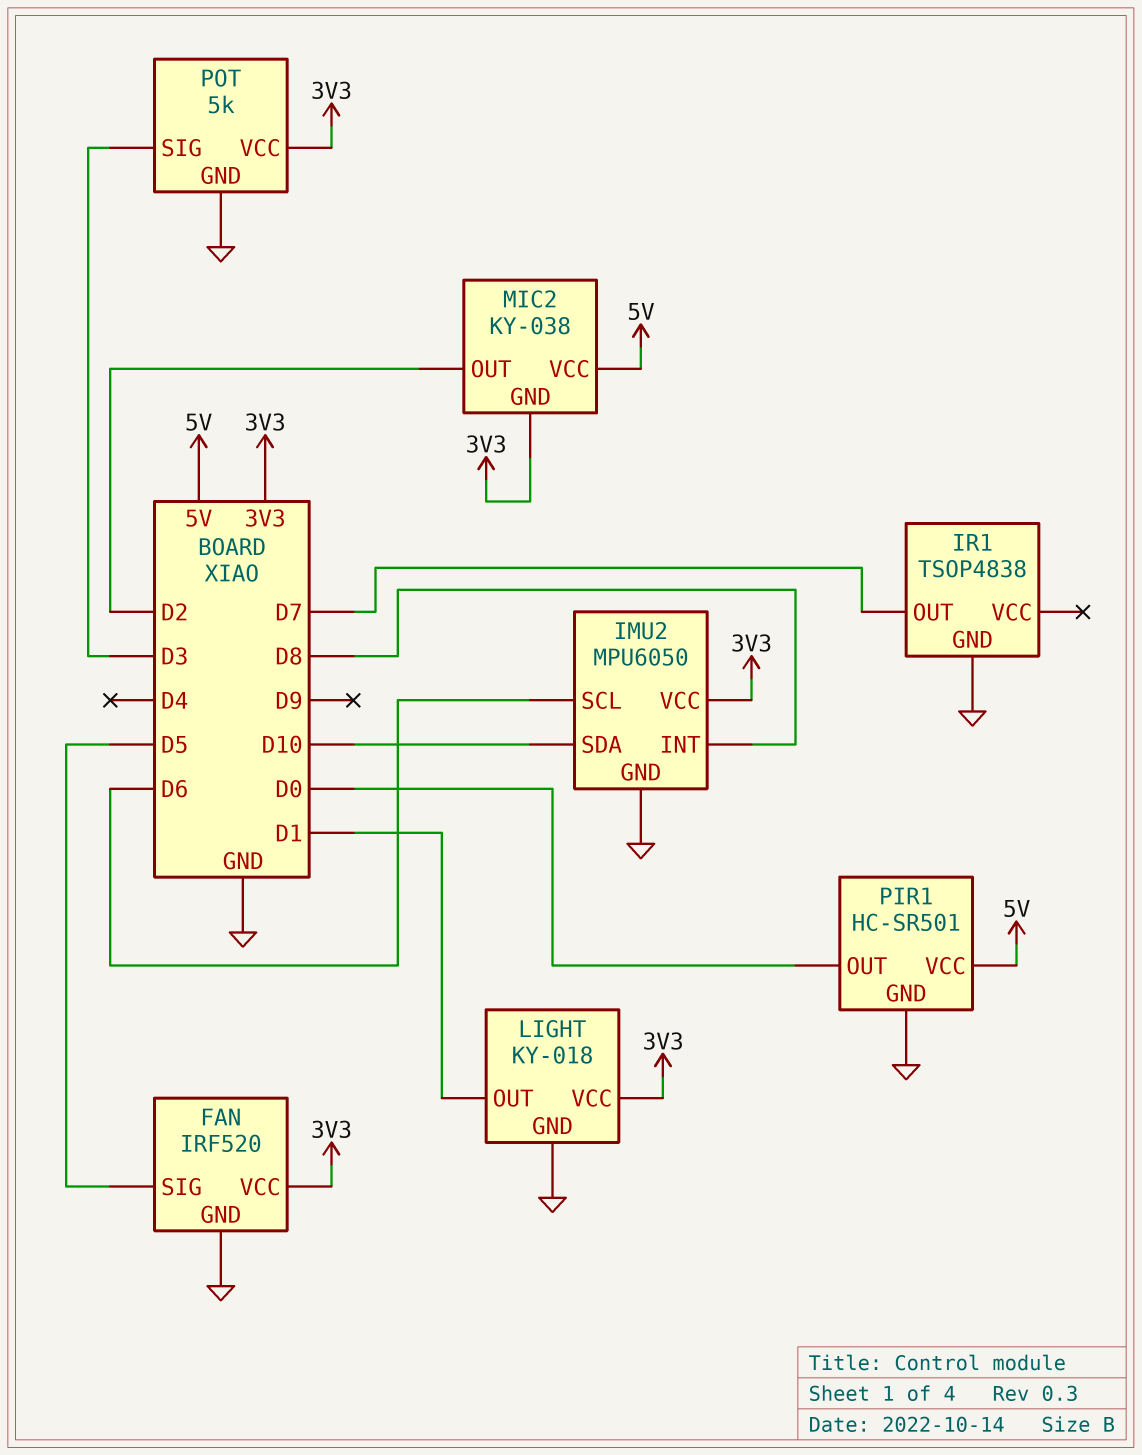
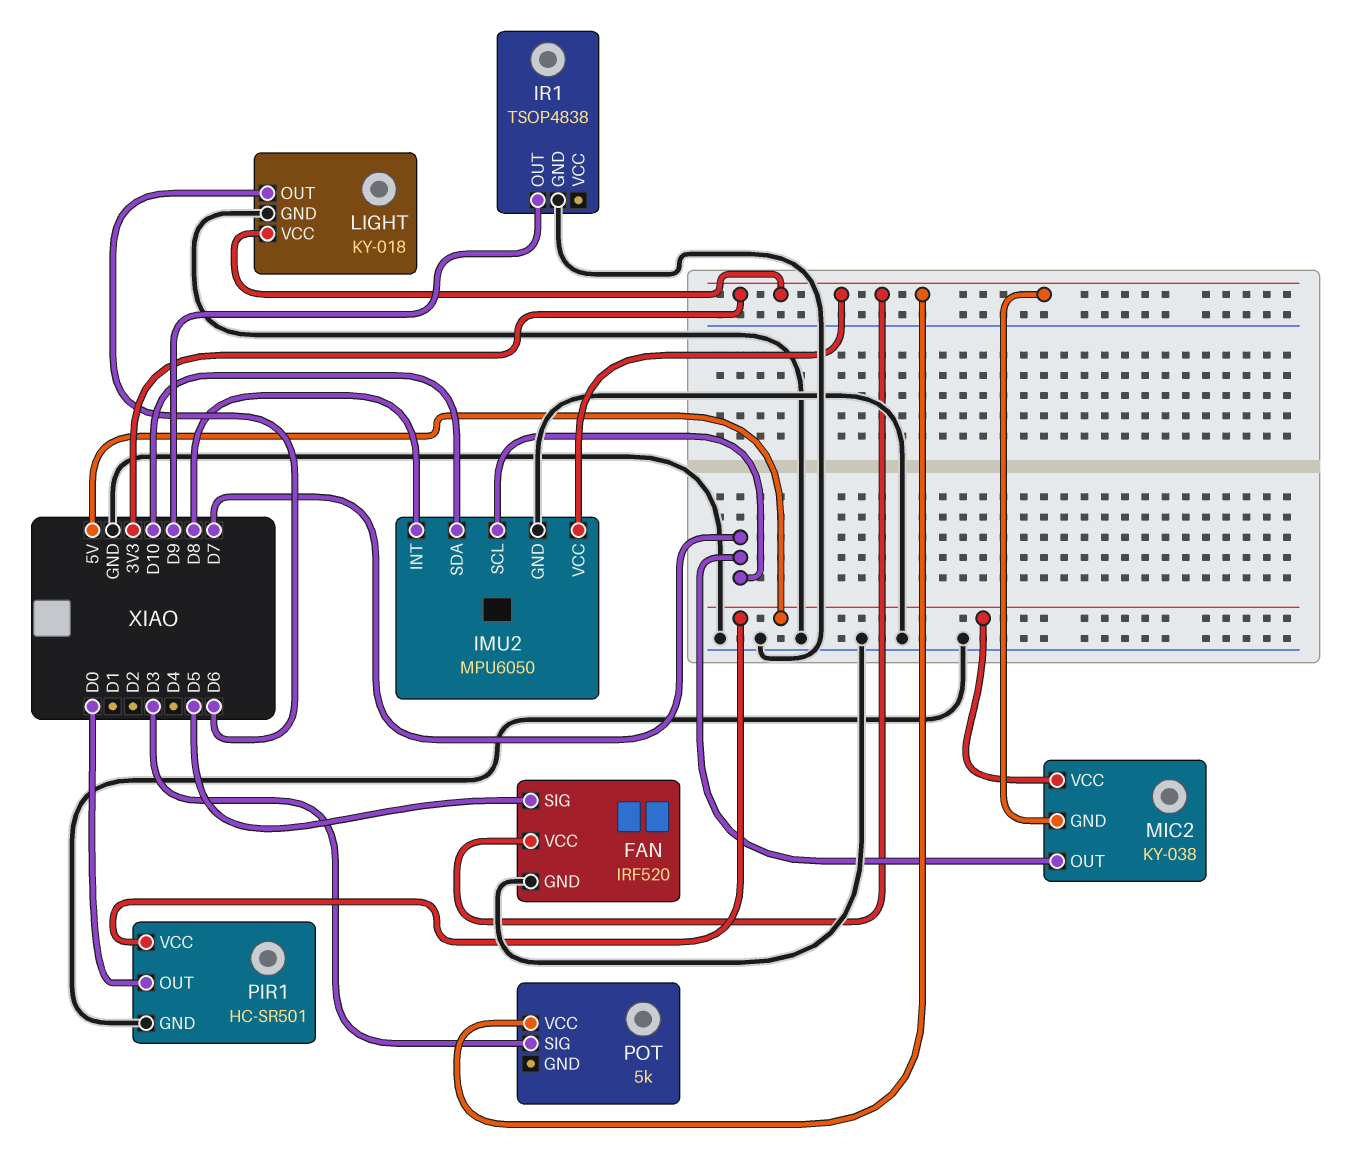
IMU2 pin SCL: D6 -> D7
IR1 pin OUT: D7 -> D9
LIGHT pin OUT: D1 -> D6
MIC2 pin OUT: D2 -> D7
POT pin GND: GND -> none

